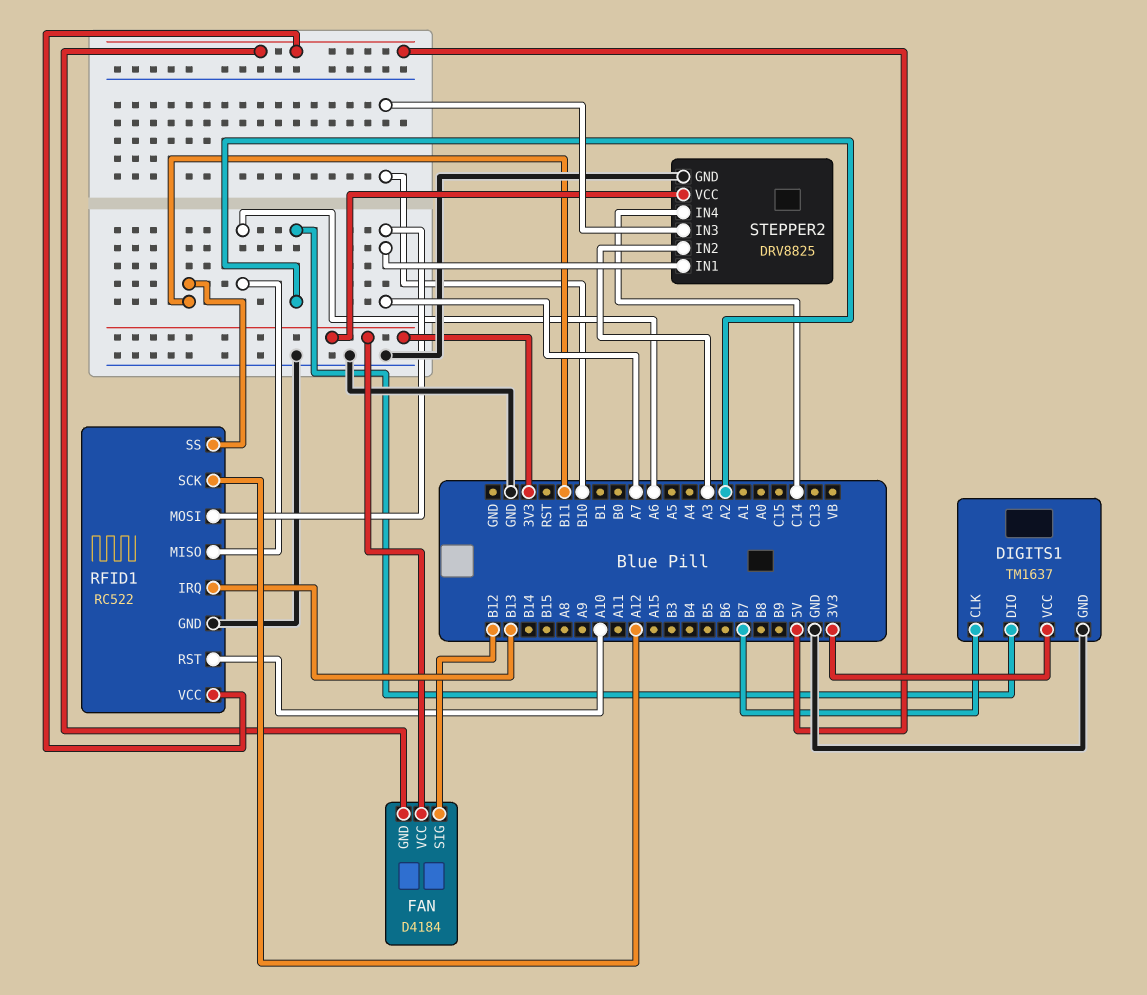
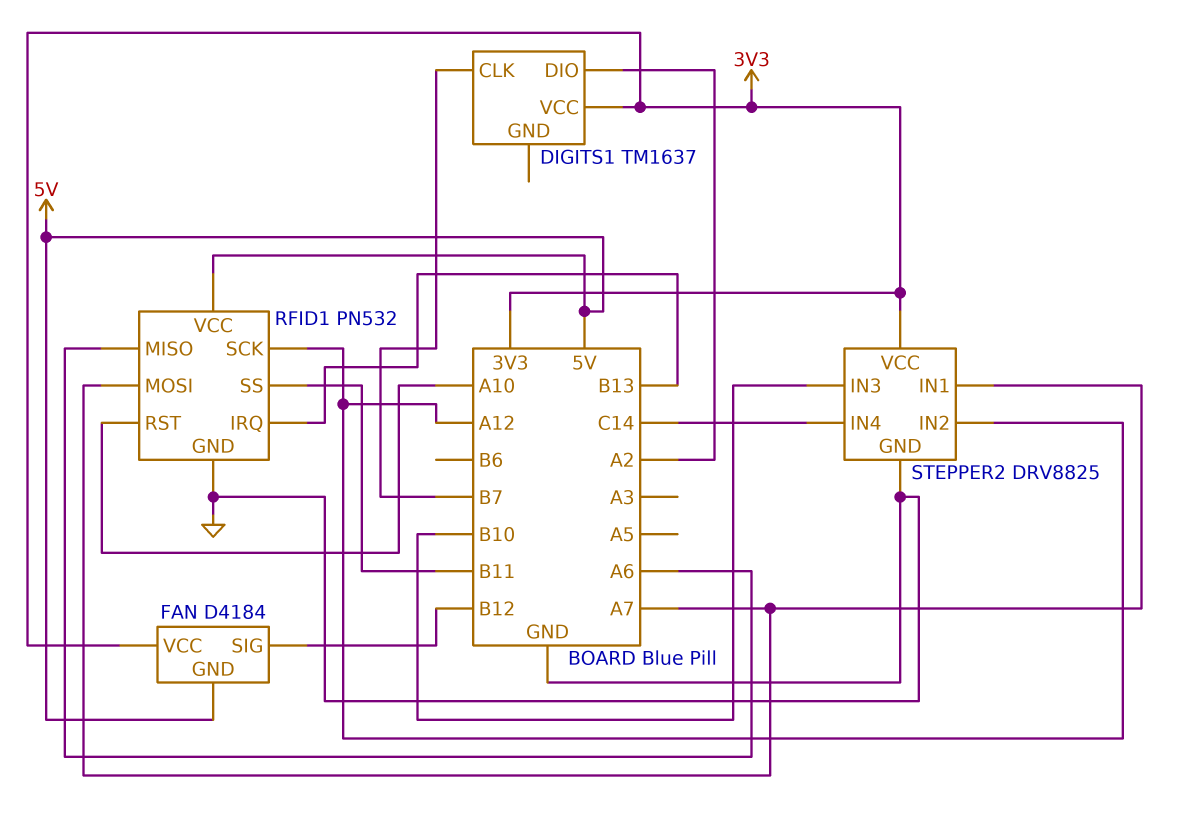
DIGITS1 pin GND: GND -> none
RFID1: RC522 -> PN532
STEPPER2 pin IN2: A3 -> A12

